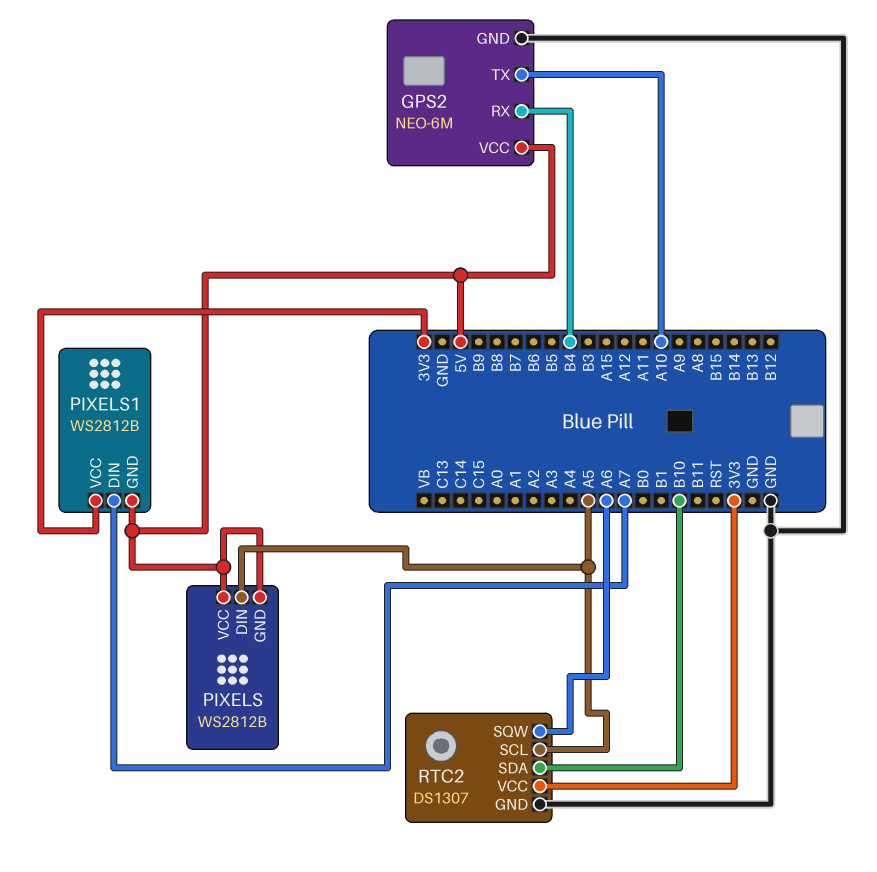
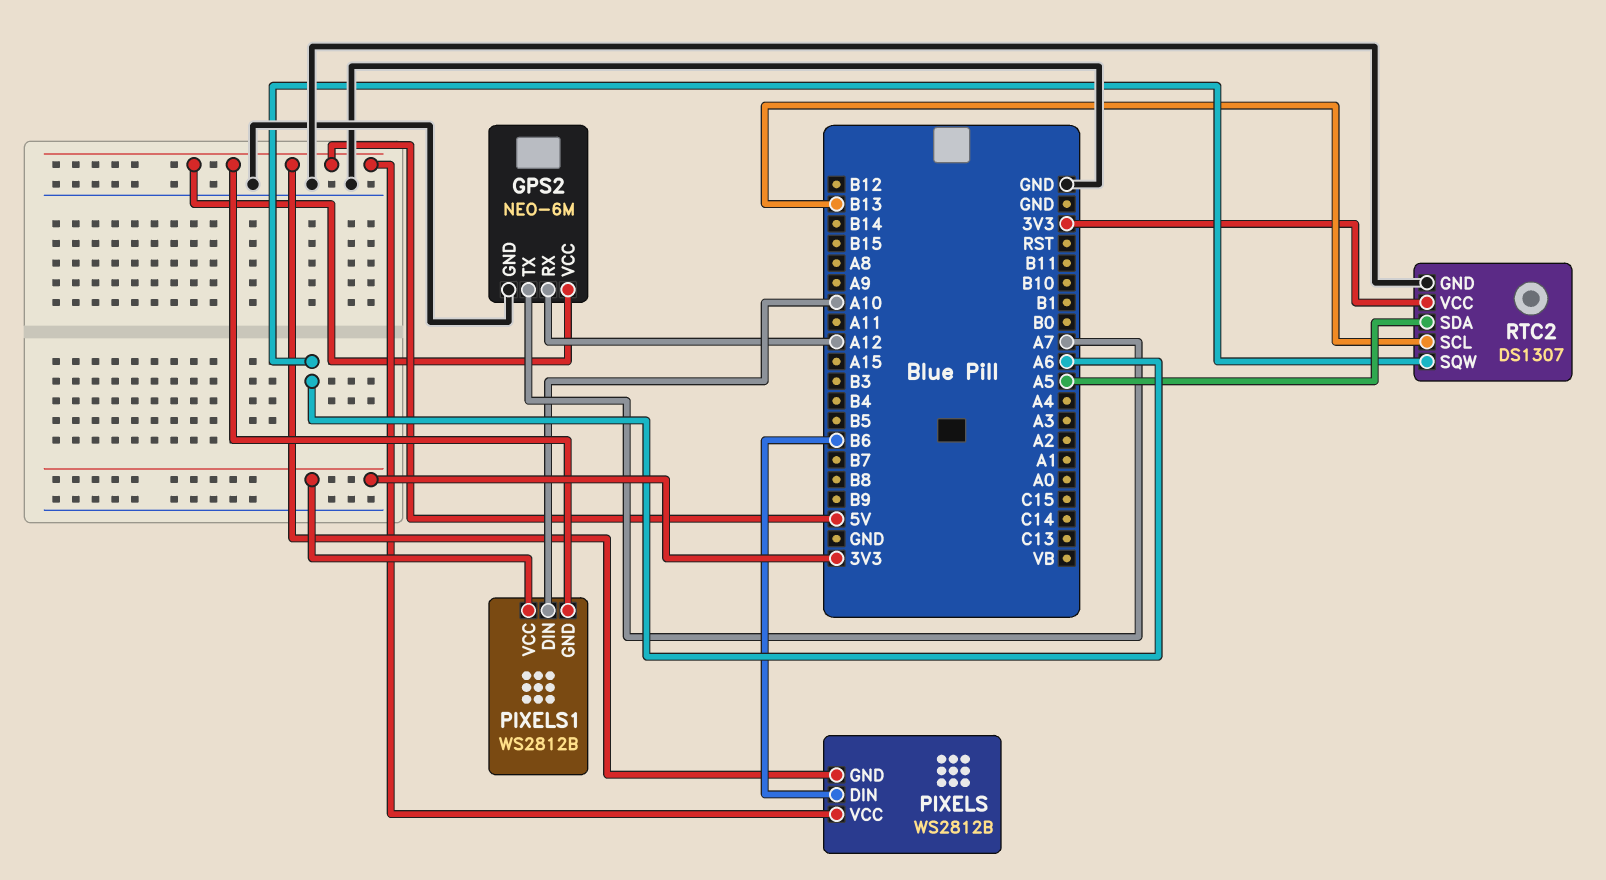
GPS2 pin RX: B4 -> A12
GPS2 pin TX: A10 -> A7
PIXELS pin DIN: A5 -> B6
PIXELS1 pin DIN: A7 -> A10
RTC2 pin SCL: A5 -> B13
RTC2 pin SDA: B10 -> A5

